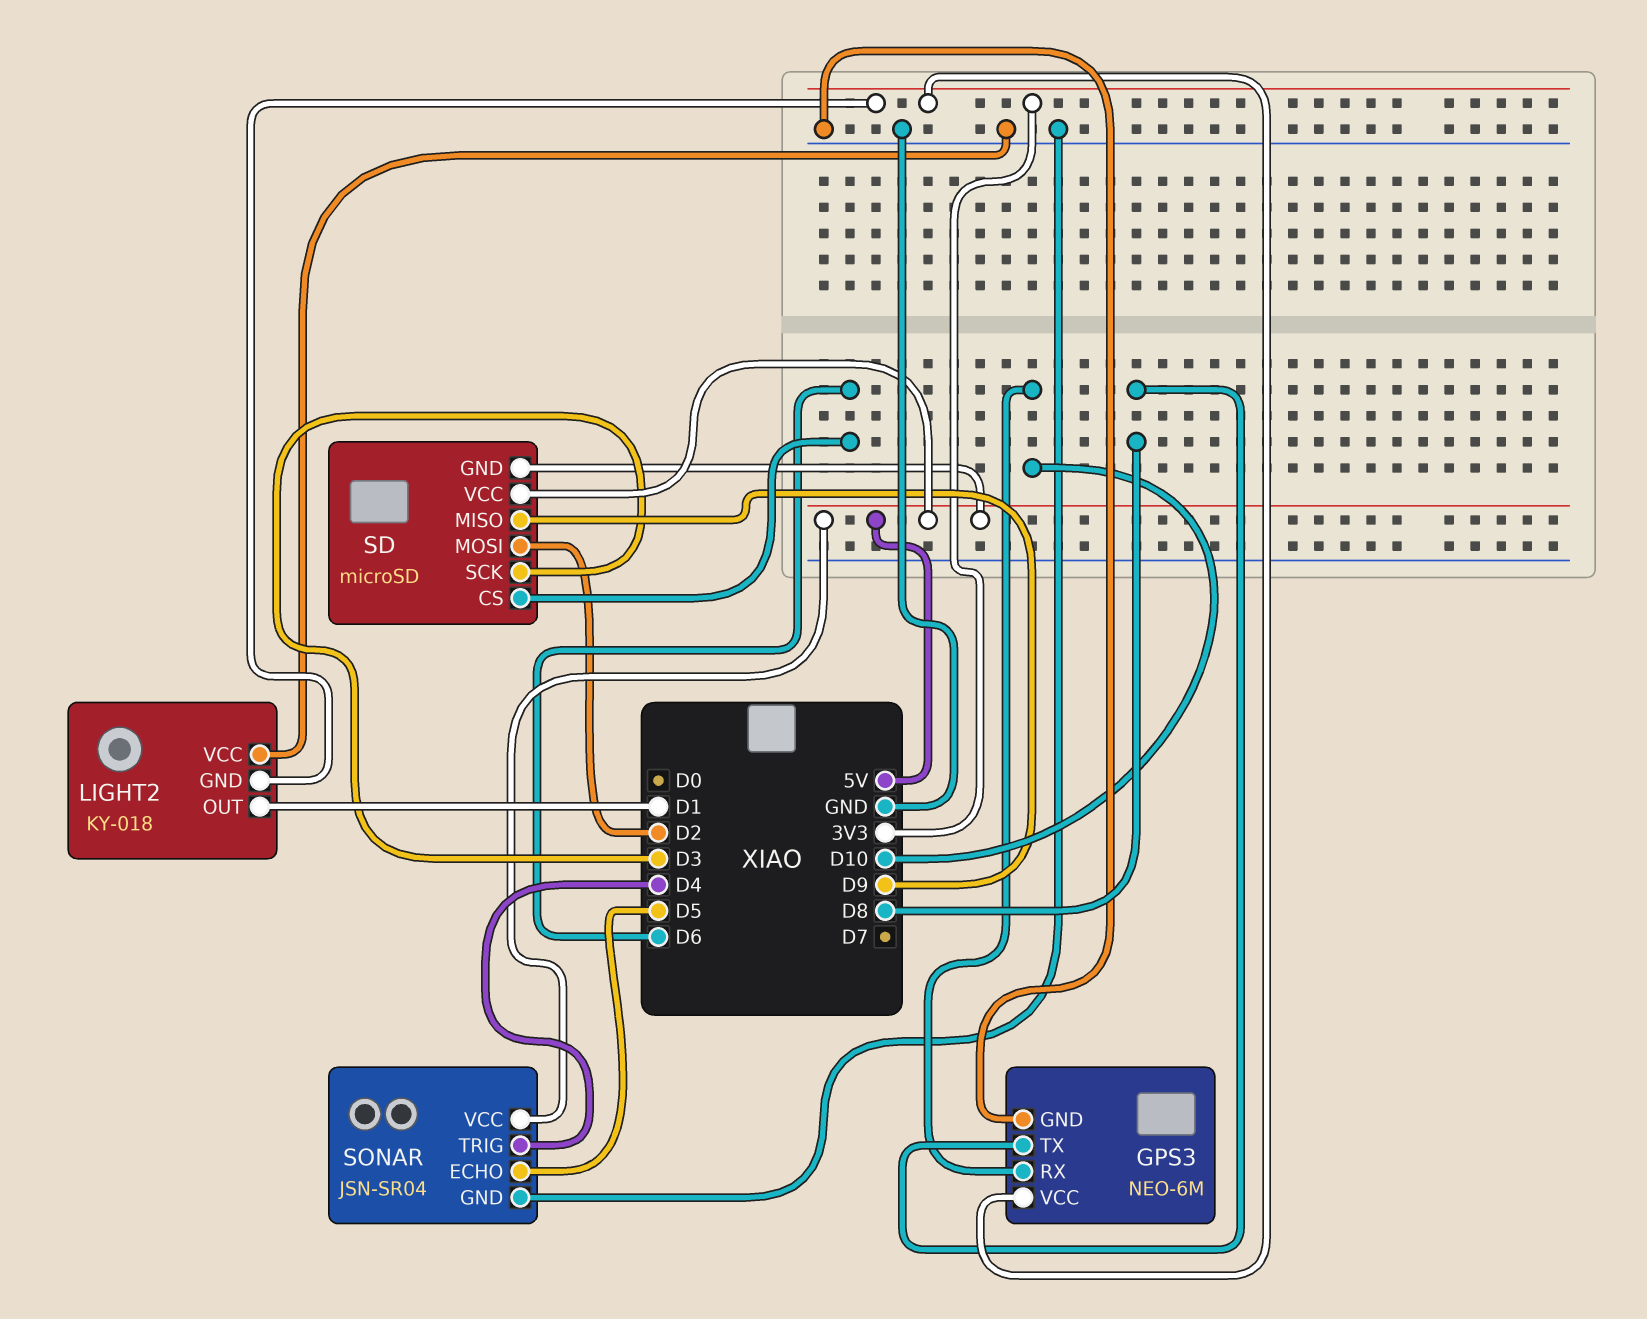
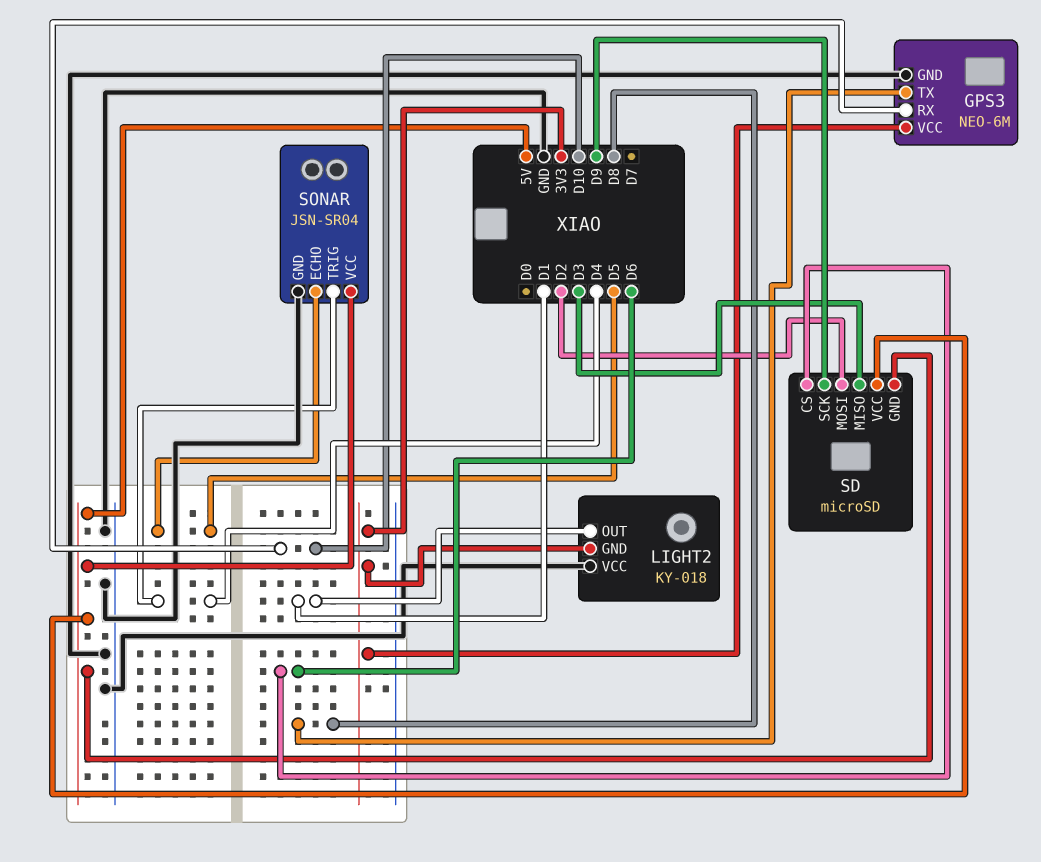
SD pin MISO: D9 -> D3
SD pin SCK: D3 -> D9

